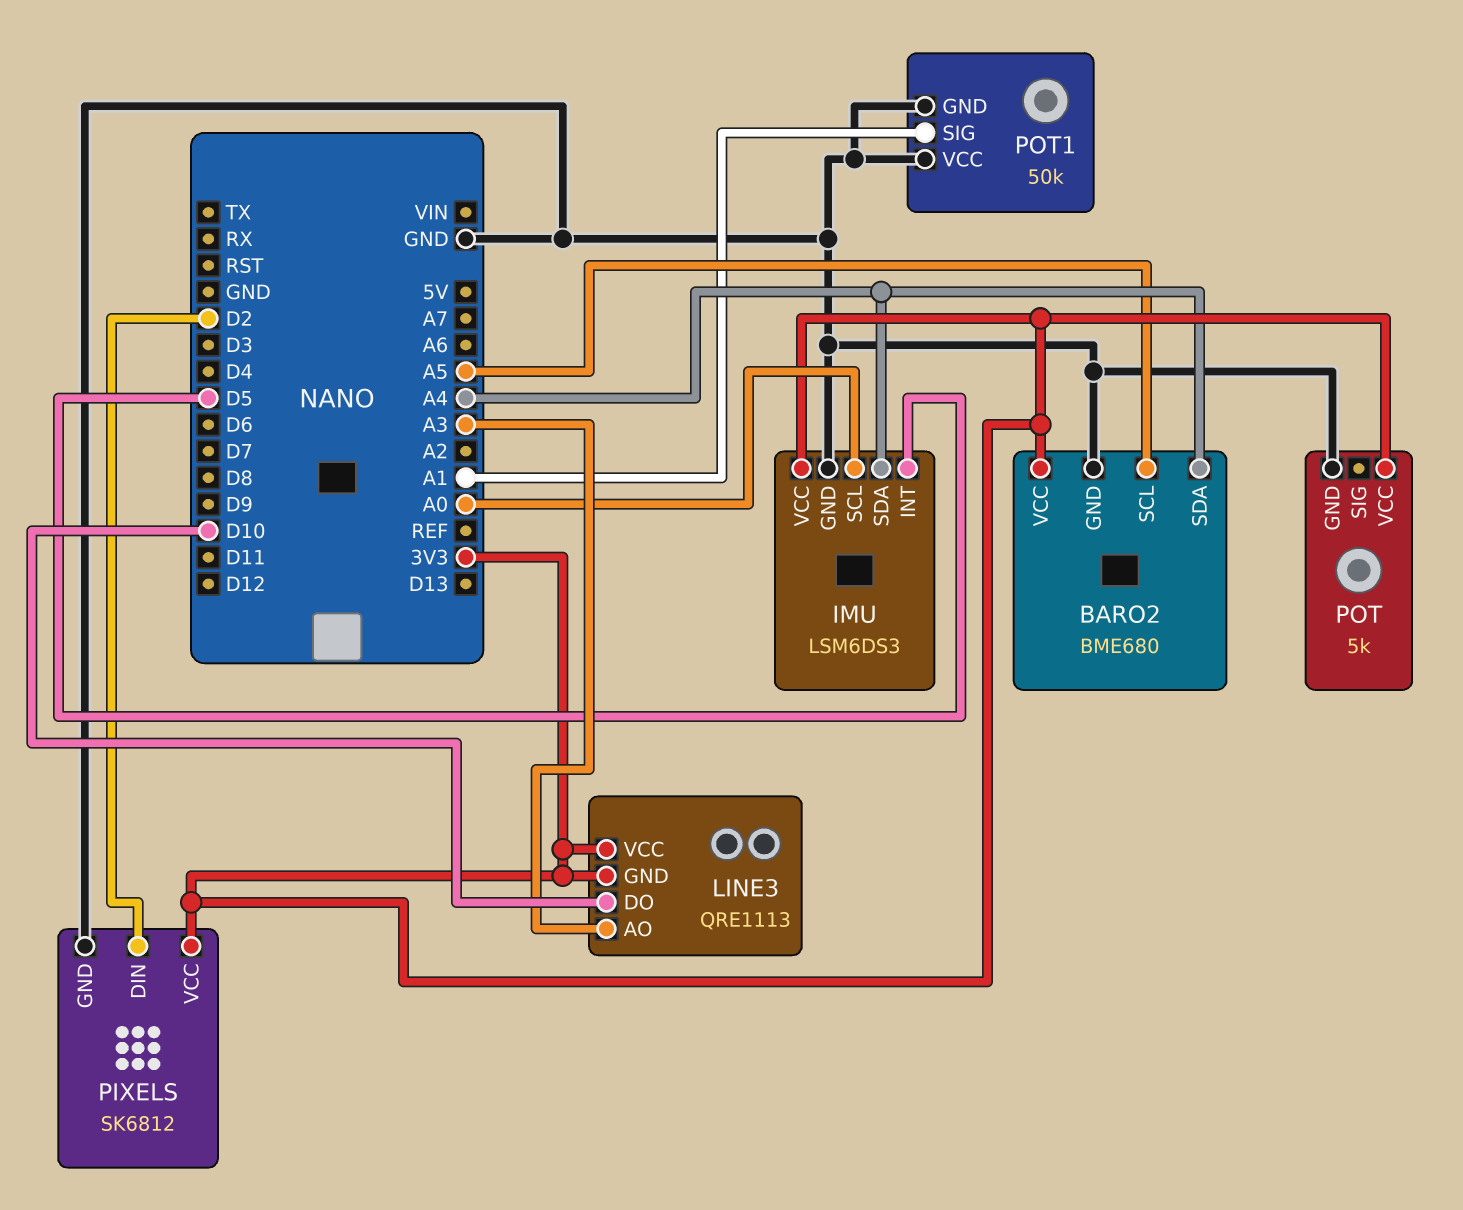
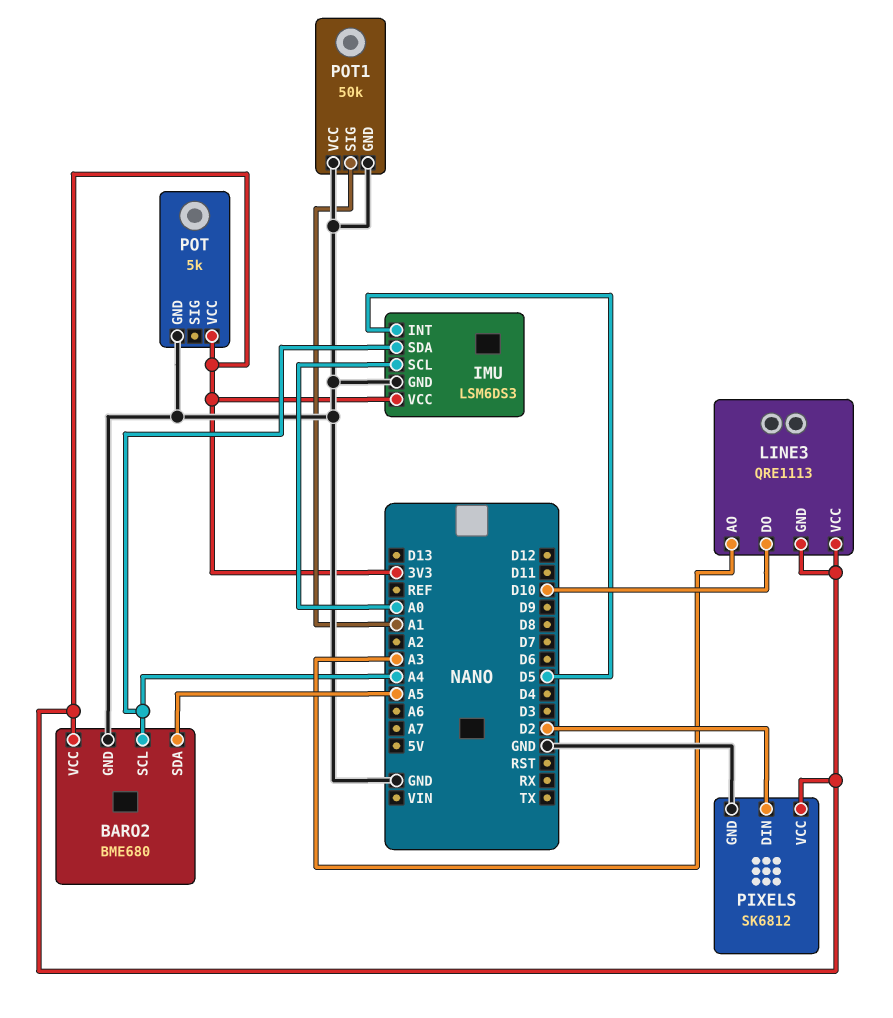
BARO2 pin SCL: A5 -> A4
BARO2 pin SDA: A4 -> A5

